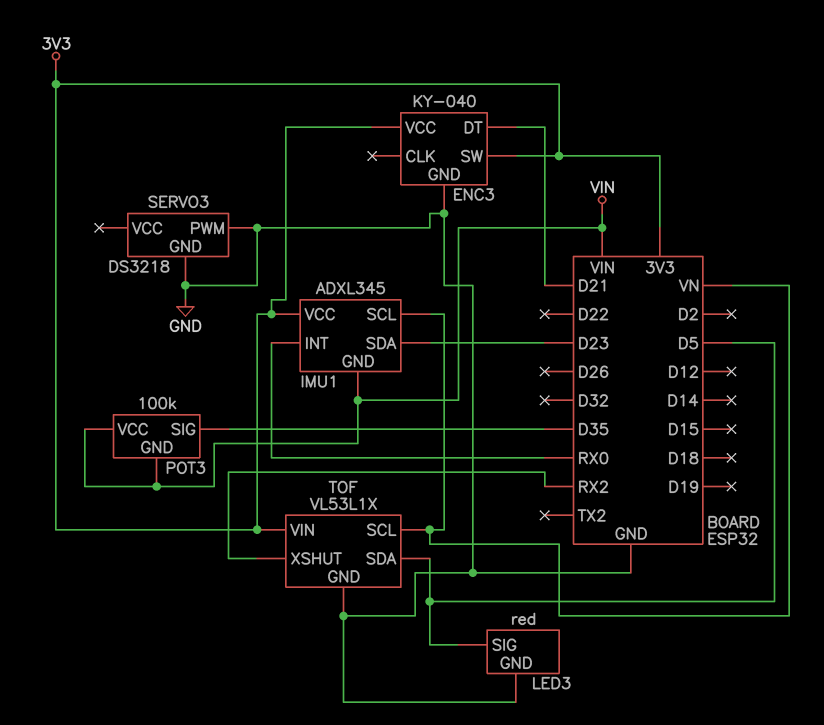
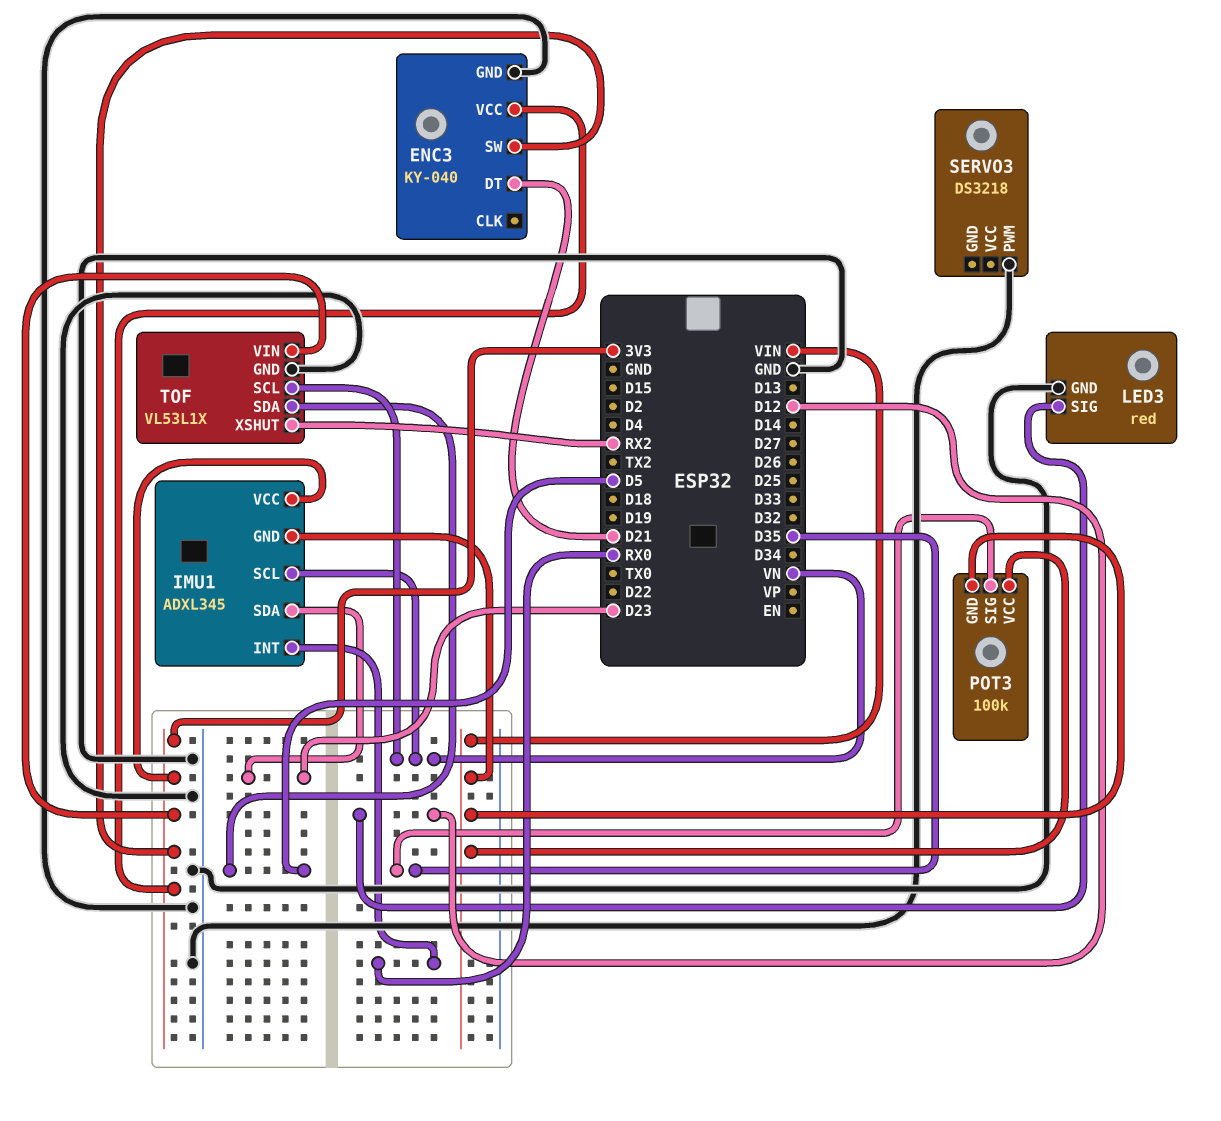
LED3 pin SIG: D5 -> D12
SERVO3 pin GND: GND -> none

